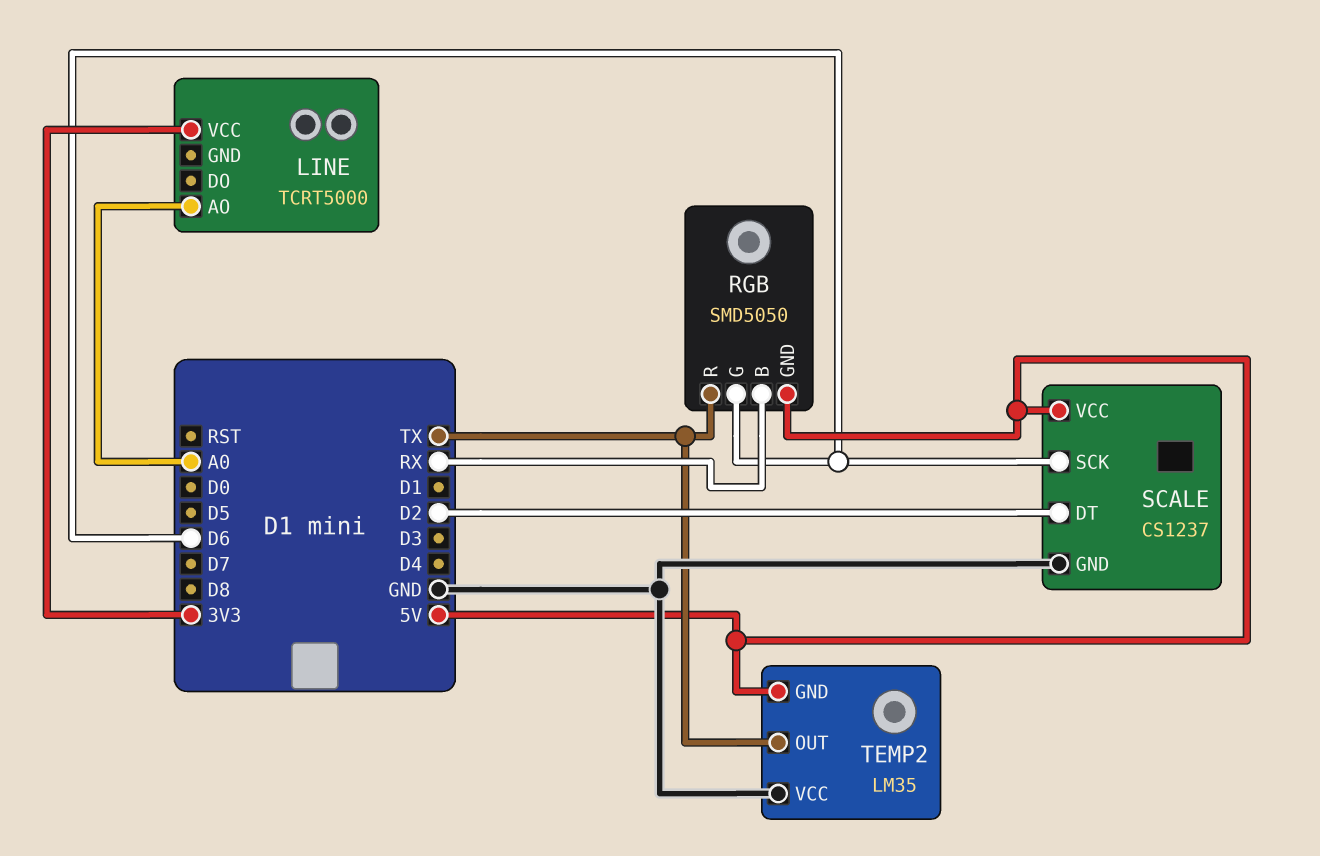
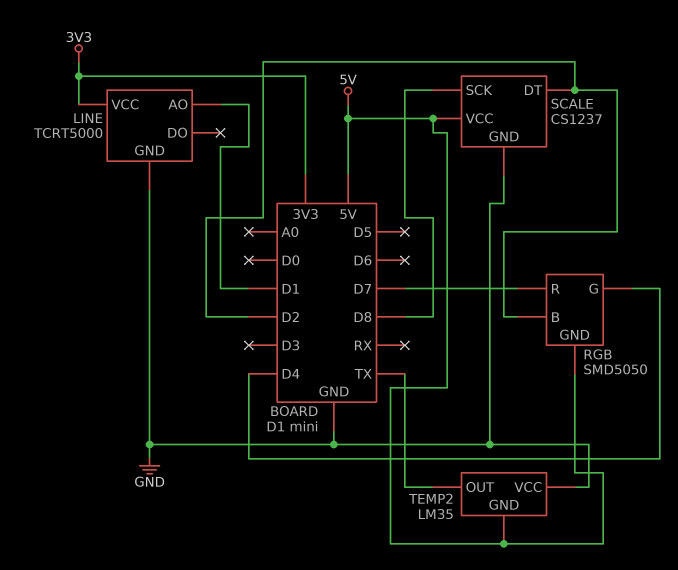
LINE pin AO: A0 -> D1
LINE pin GND: none -> GND
RGB pin B: RX -> D2
RGB pin G: D6 -> D4
RGB pin R: TX -> D7
SCALE pin SCK: D6 -> D8

